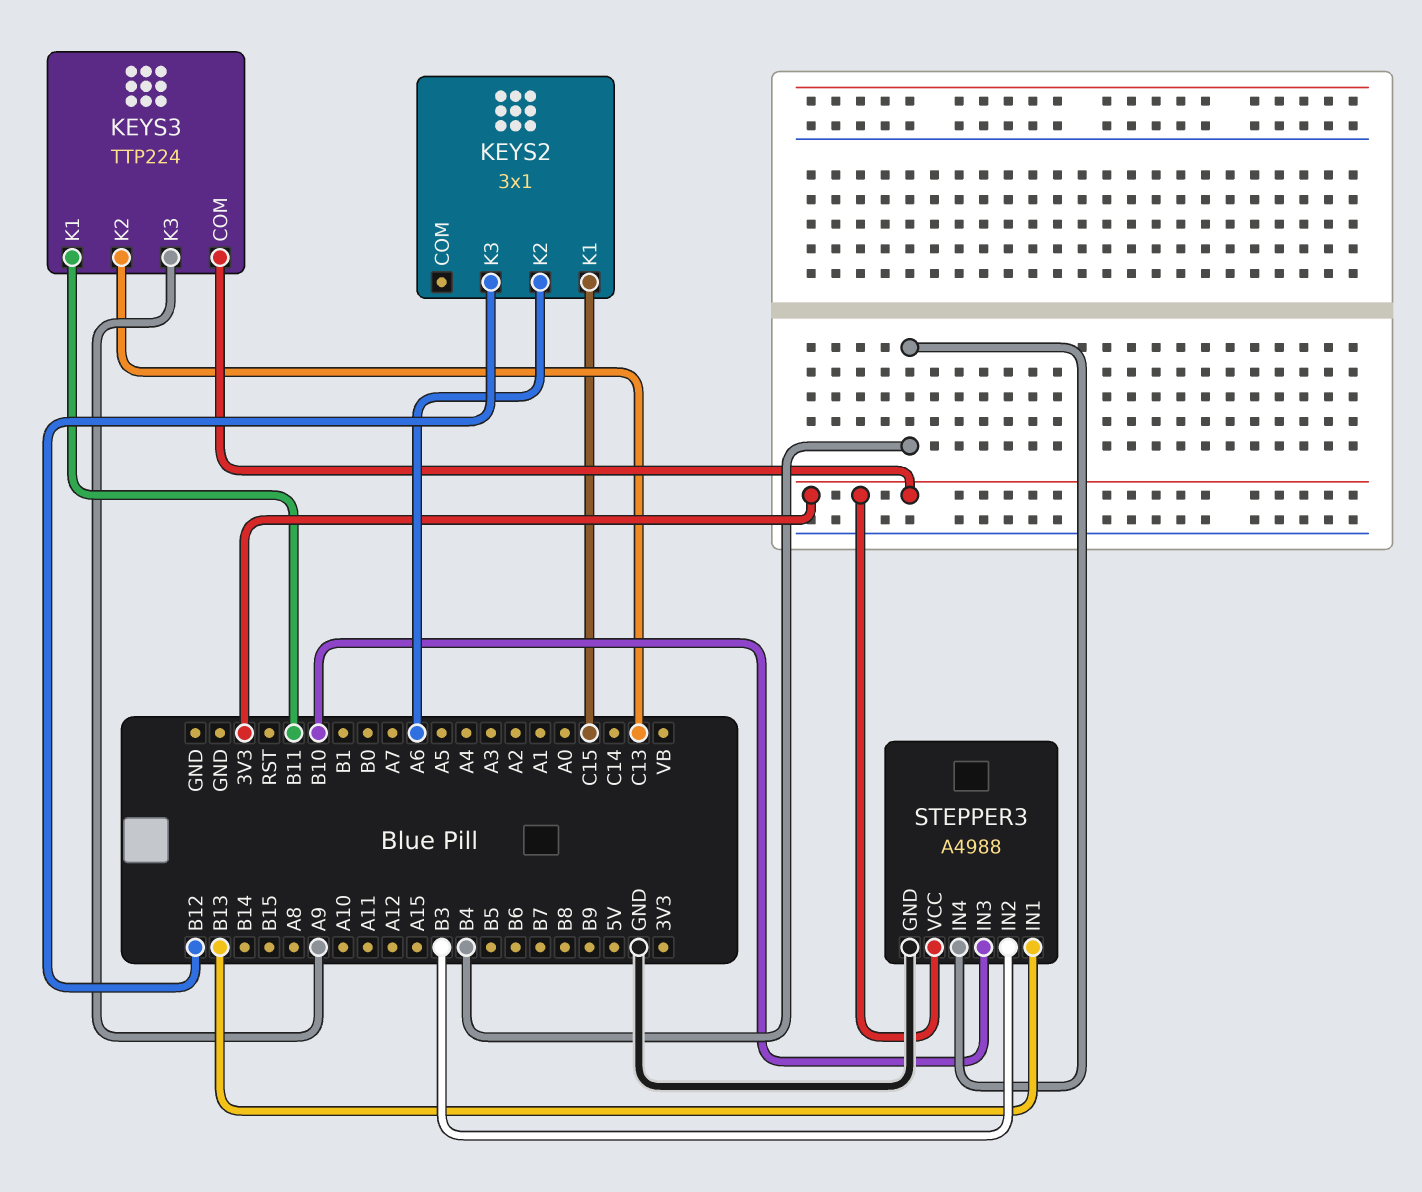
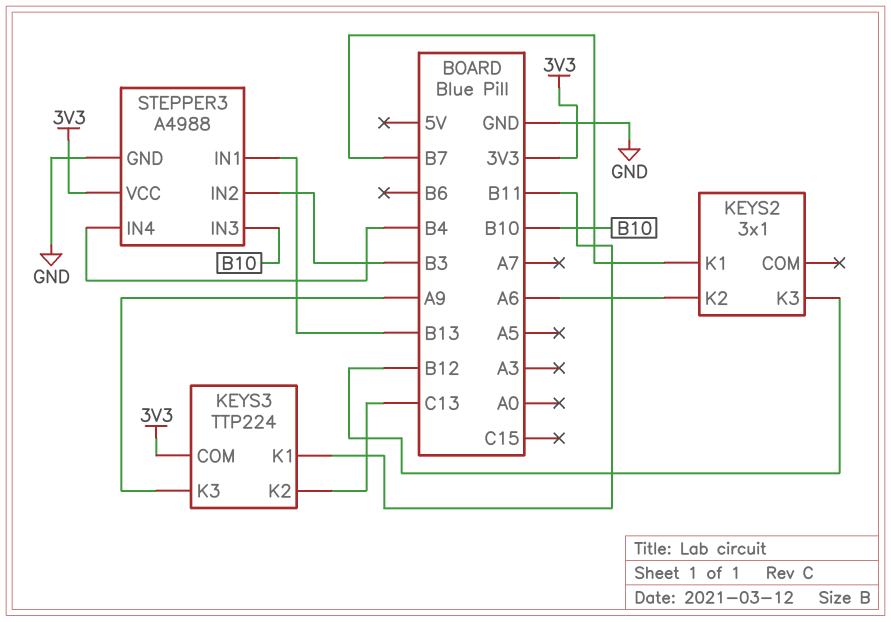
KEYS2 pin K1: C15 -> B7

